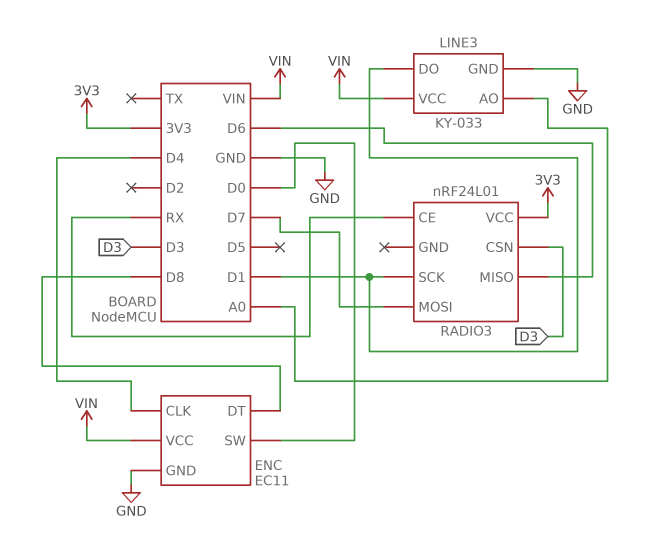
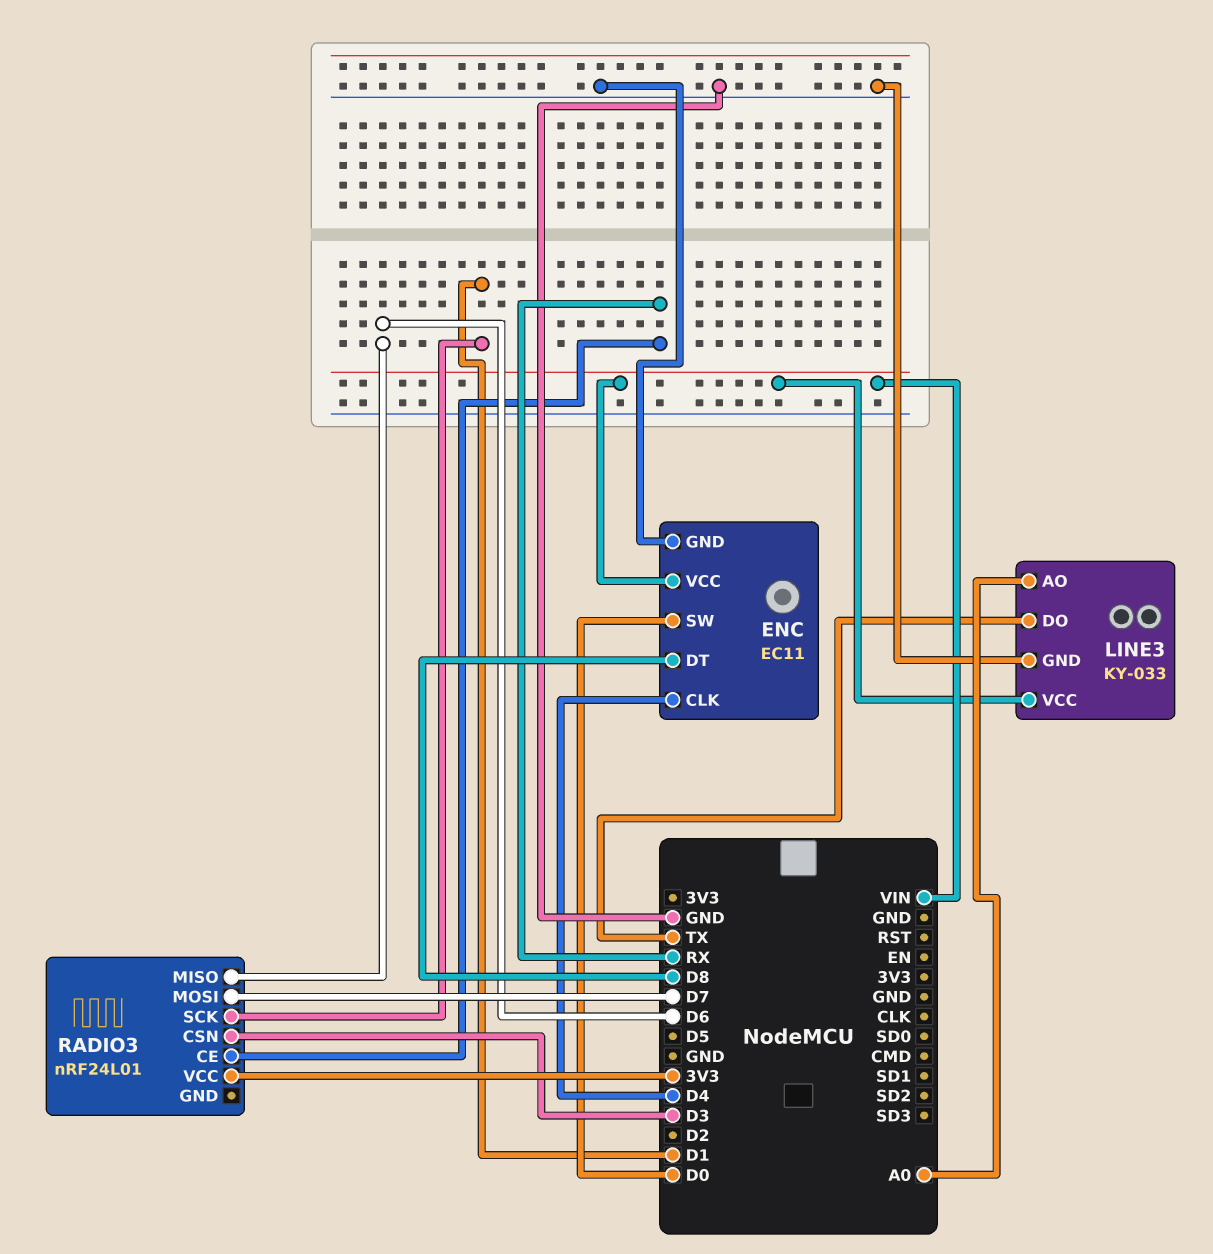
LINE3 pin DO: D1 -> TX

